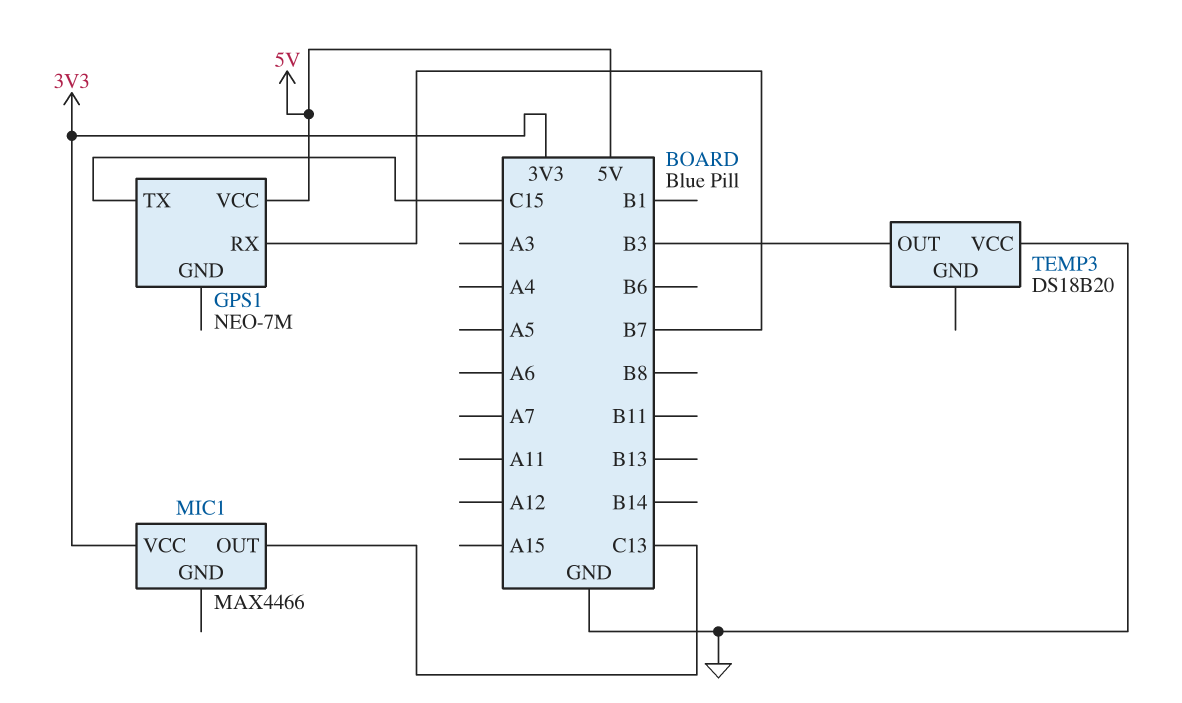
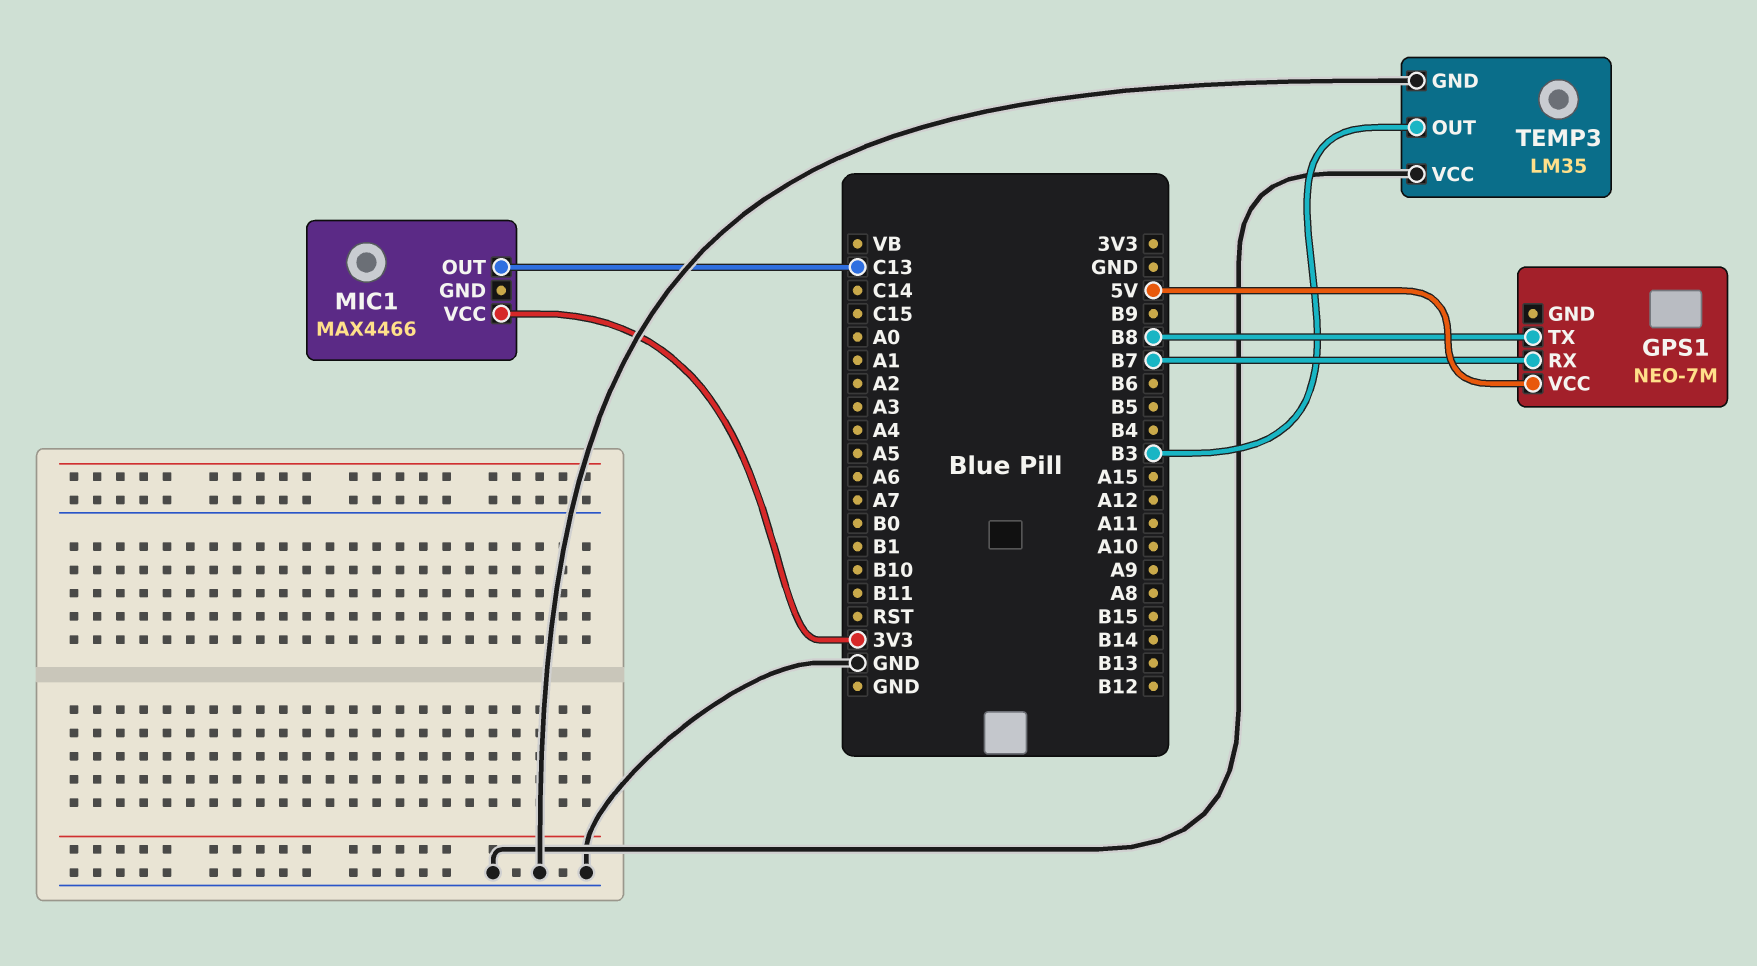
GPS1 pin TX: C15 -> B8
TEMP3: DS18B20 -> LM35
TEMP3 pin GND: none -> GND

